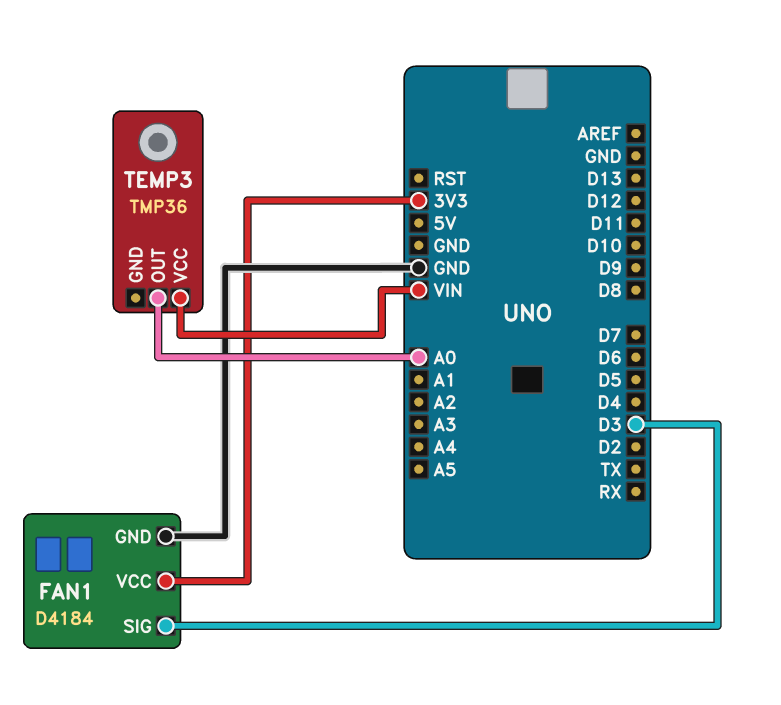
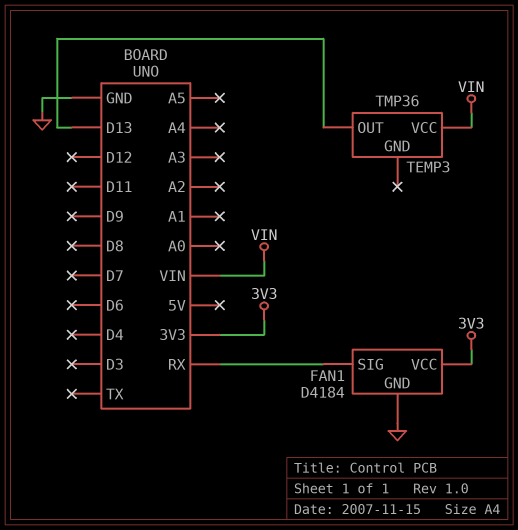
FAN1 pin SIG: D3 -> RX
TEMP3 pin OUT: A0 -> D13

